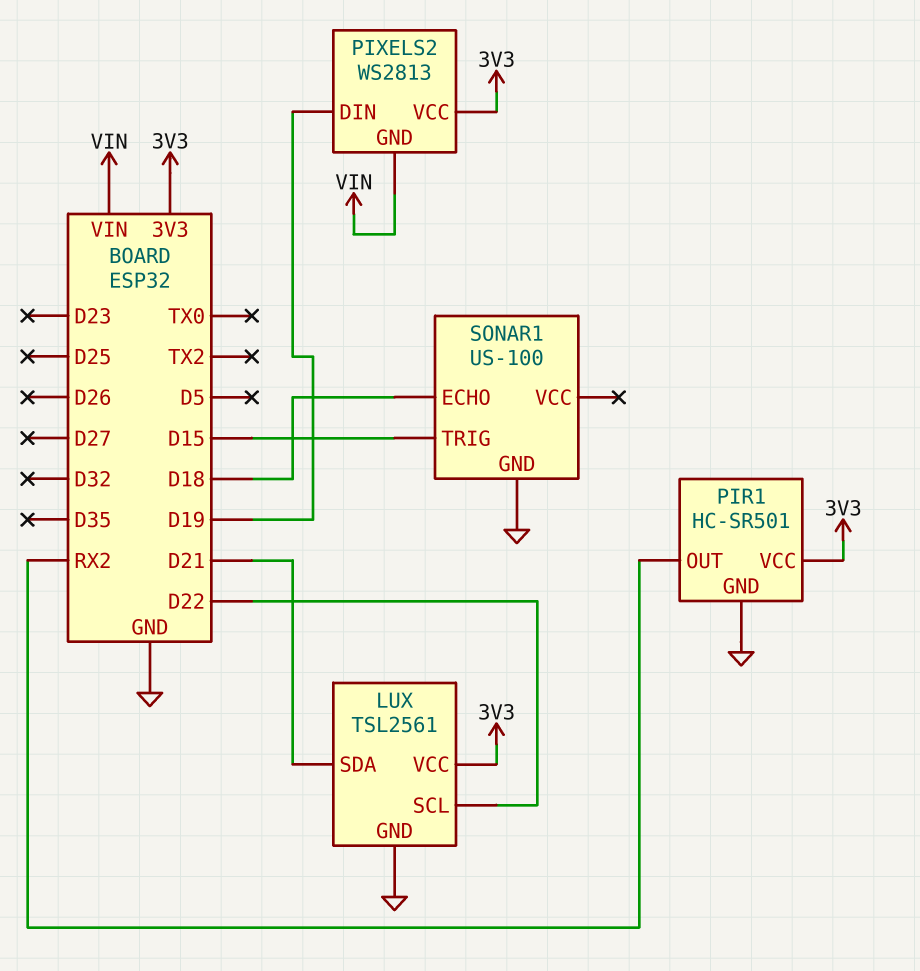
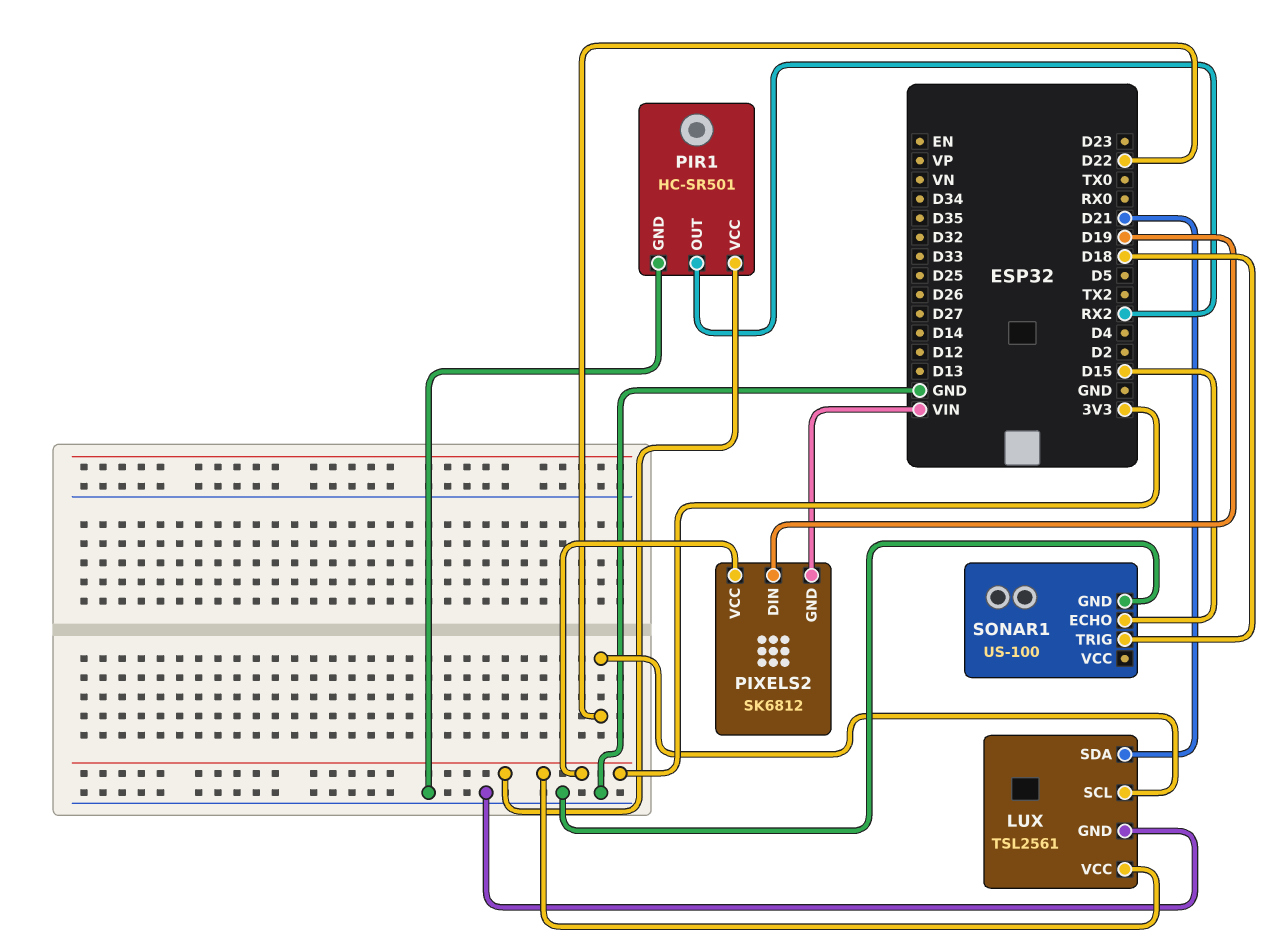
PIXELS2: WS2813 -> SK6812
SONAR1 pin ECHO: D18 -> D15
SONAR1 pin TRIG: D15 -> D18

